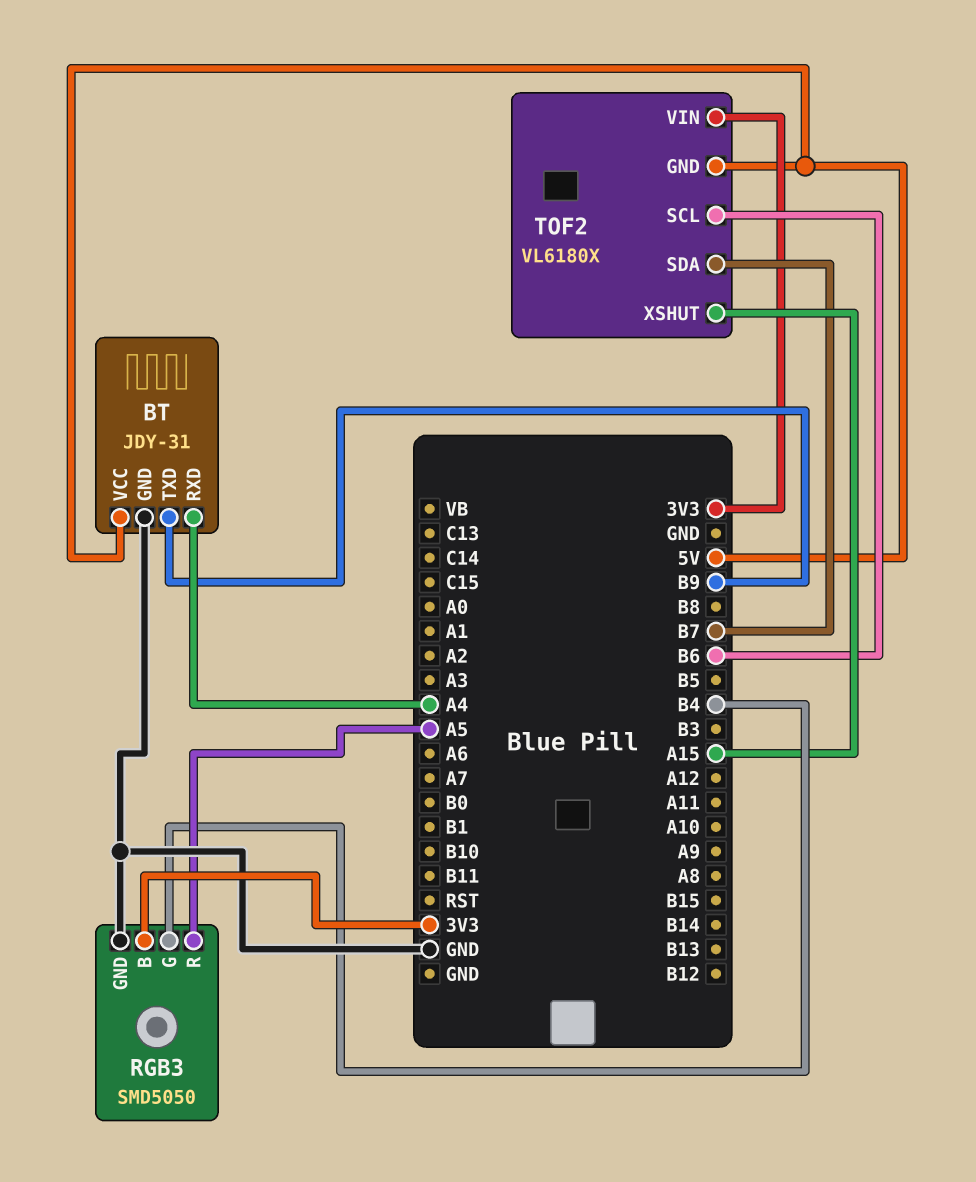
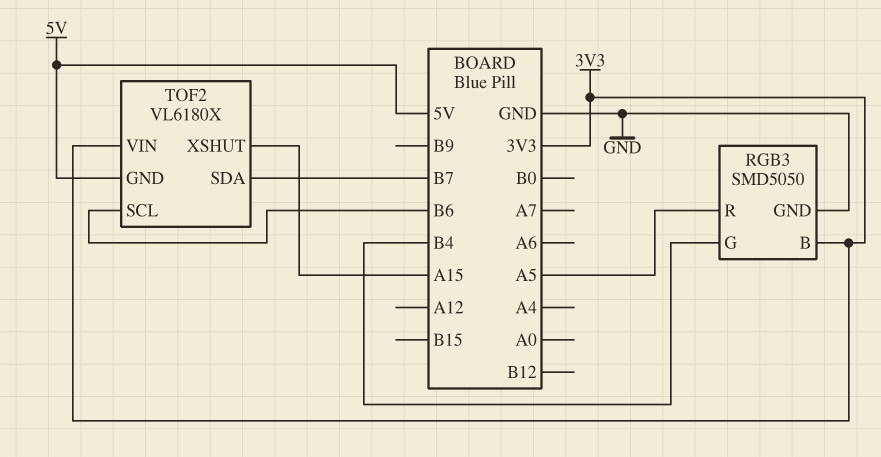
BT: JDY-31 -> none
BT pin GND: GND -> none
BT pin RXD: A4 -> none
BT pin TXD: B9 -> none
BT pin VCC: 5V -> none

